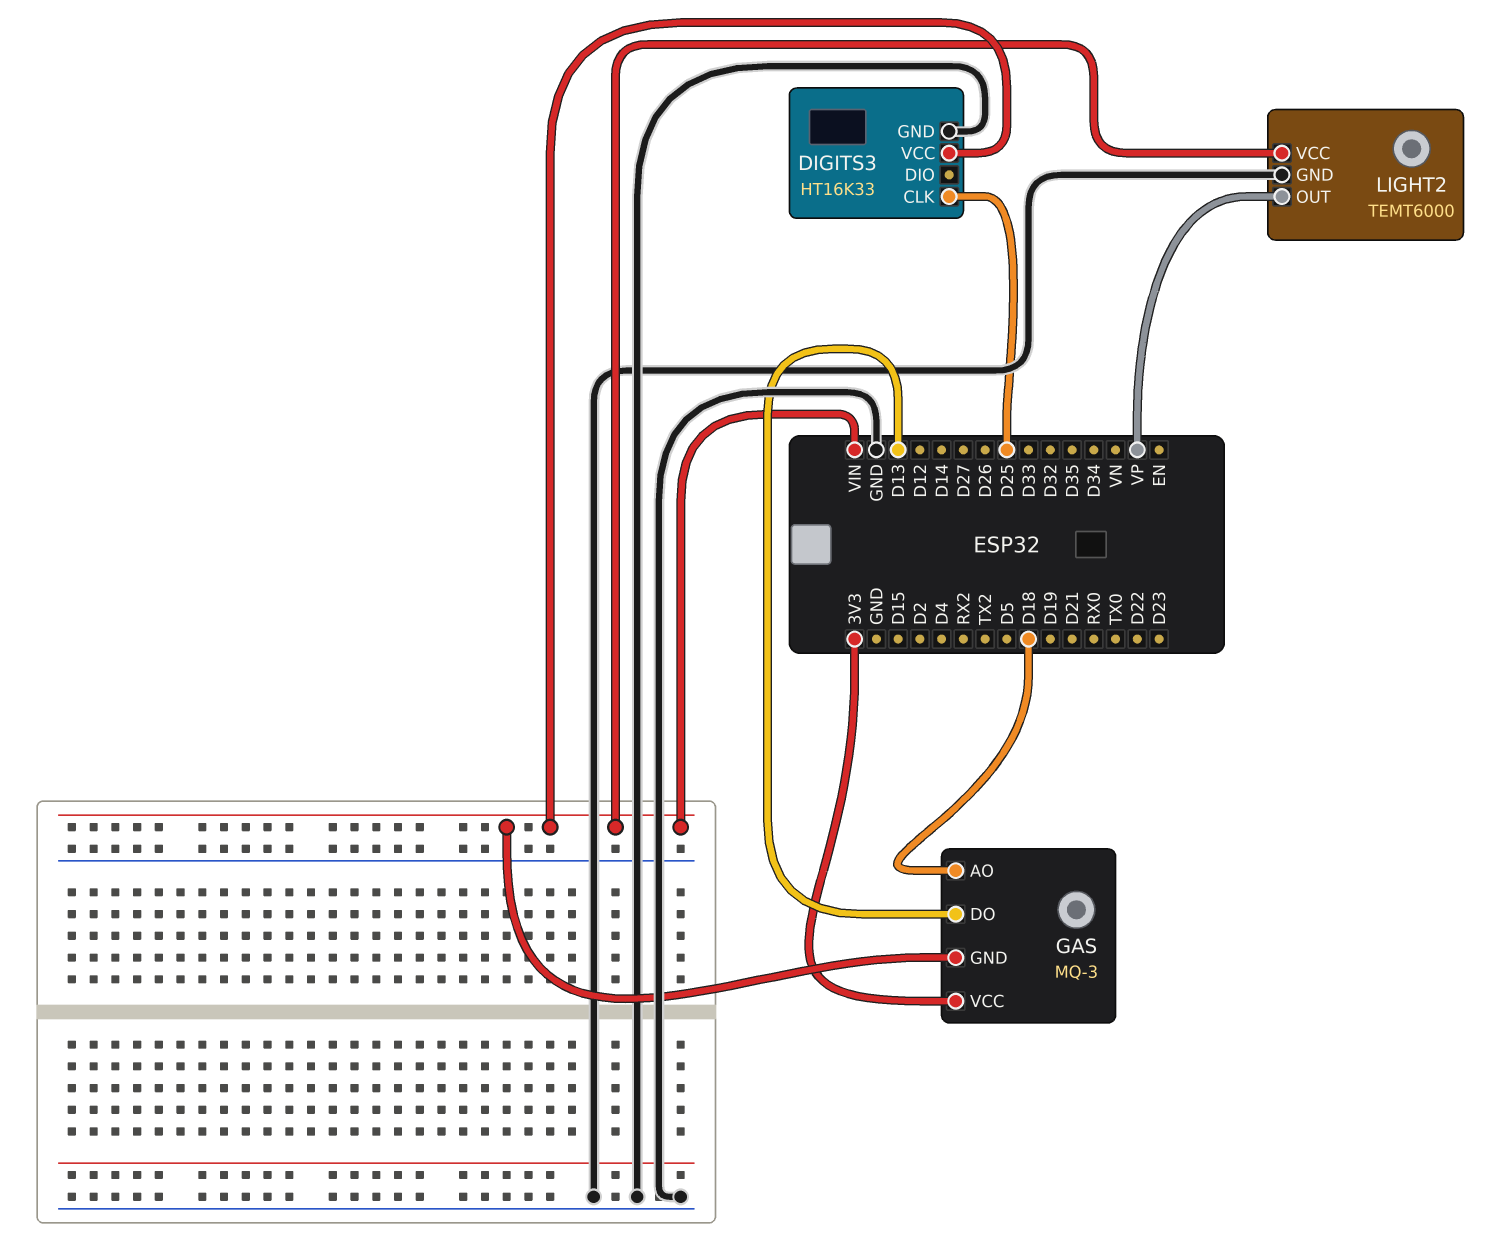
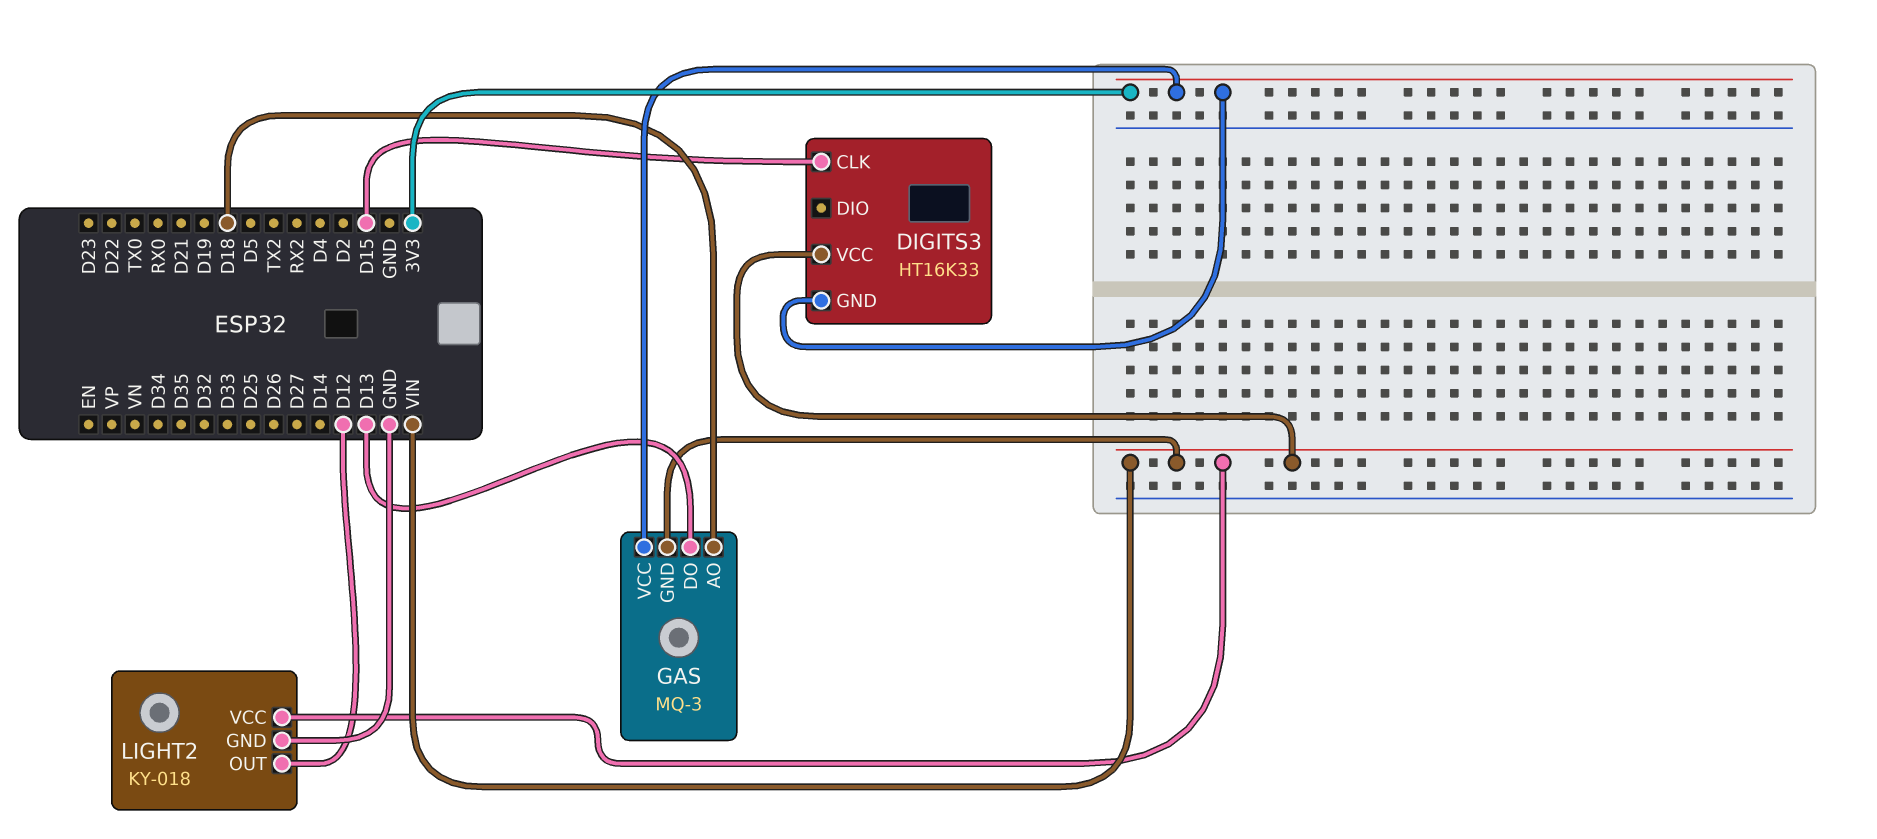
DIGITS3 pin CLK: D25 -> D15
DIGITS3 pin GND: GND -> 3V3
LIGHT2: TEMT6000 -> KY-018
LIGHT2 pin OUT: VP -> D12

